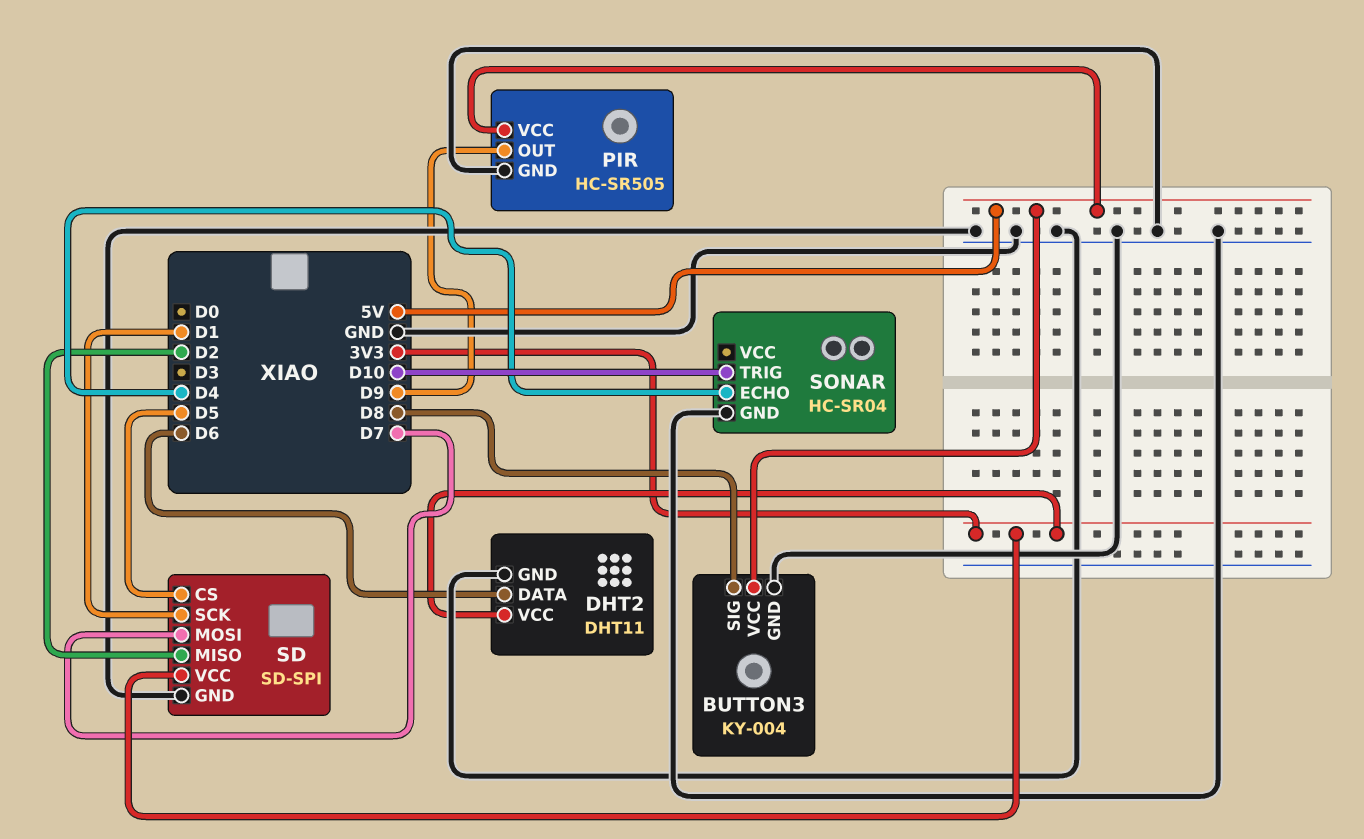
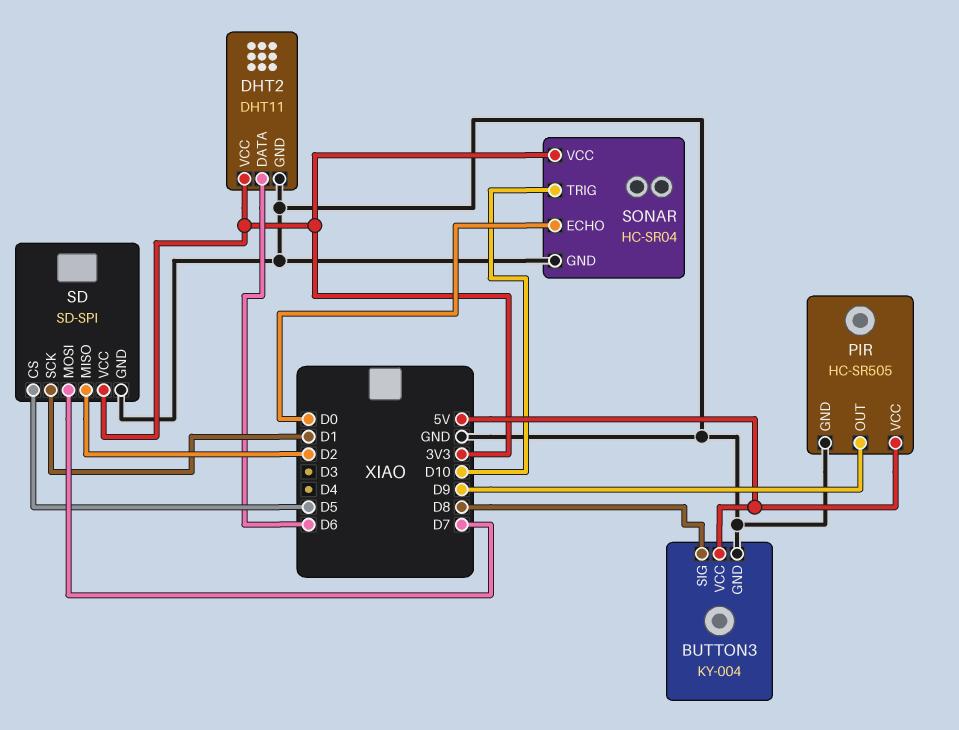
SONAR pin ECHO: D4 -> D0
SONAR pin VCC: none -> 3V3

